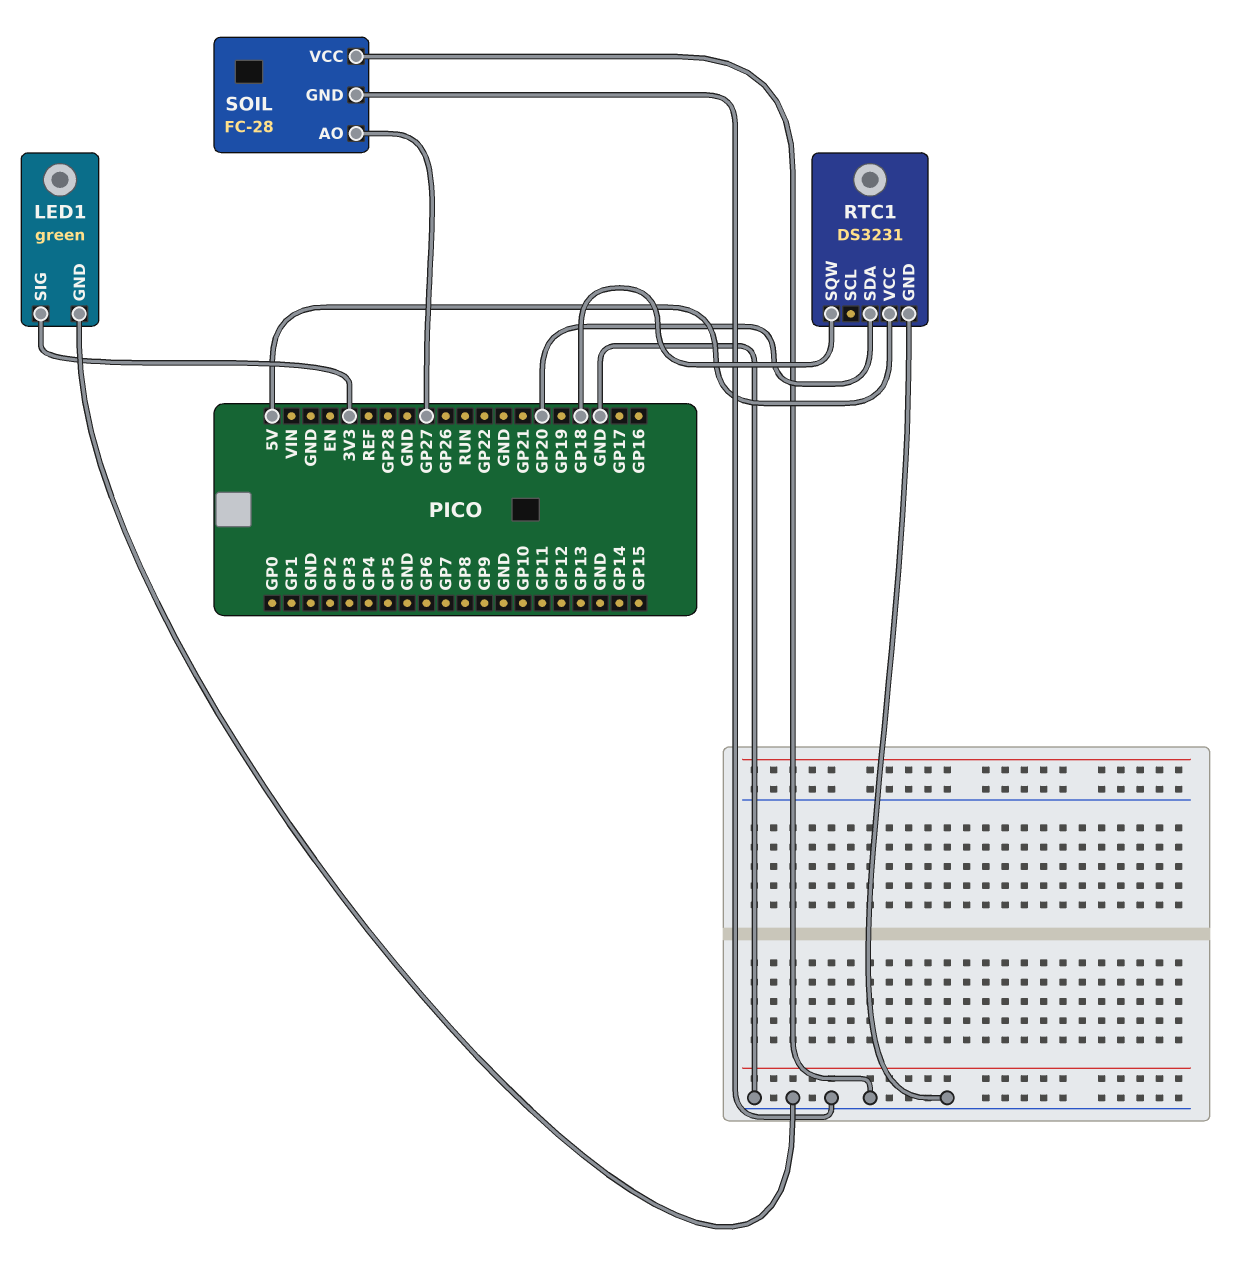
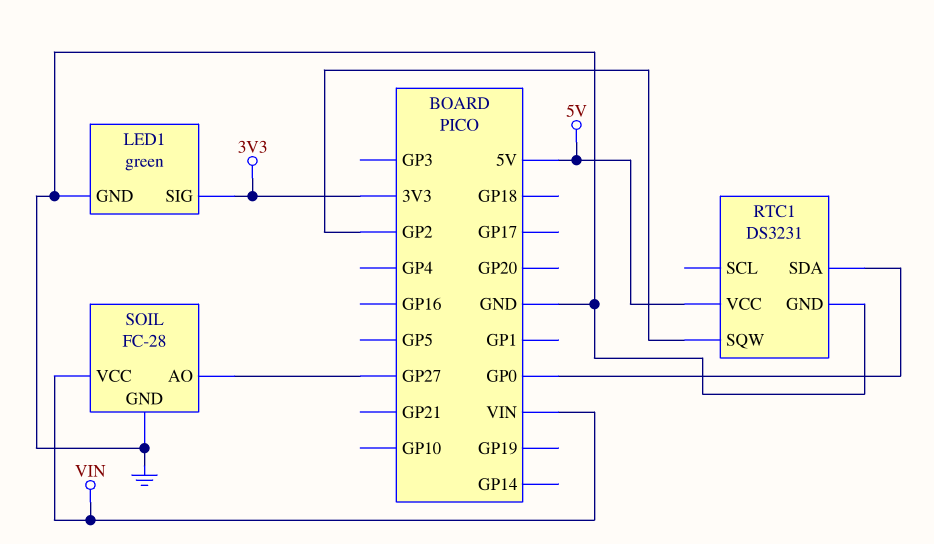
RTC1 pin SDA: GP20 -> GP0
RTC1 pin SQW: GP18 -> GP2
SOIL pin VCC: GND -> VIN

